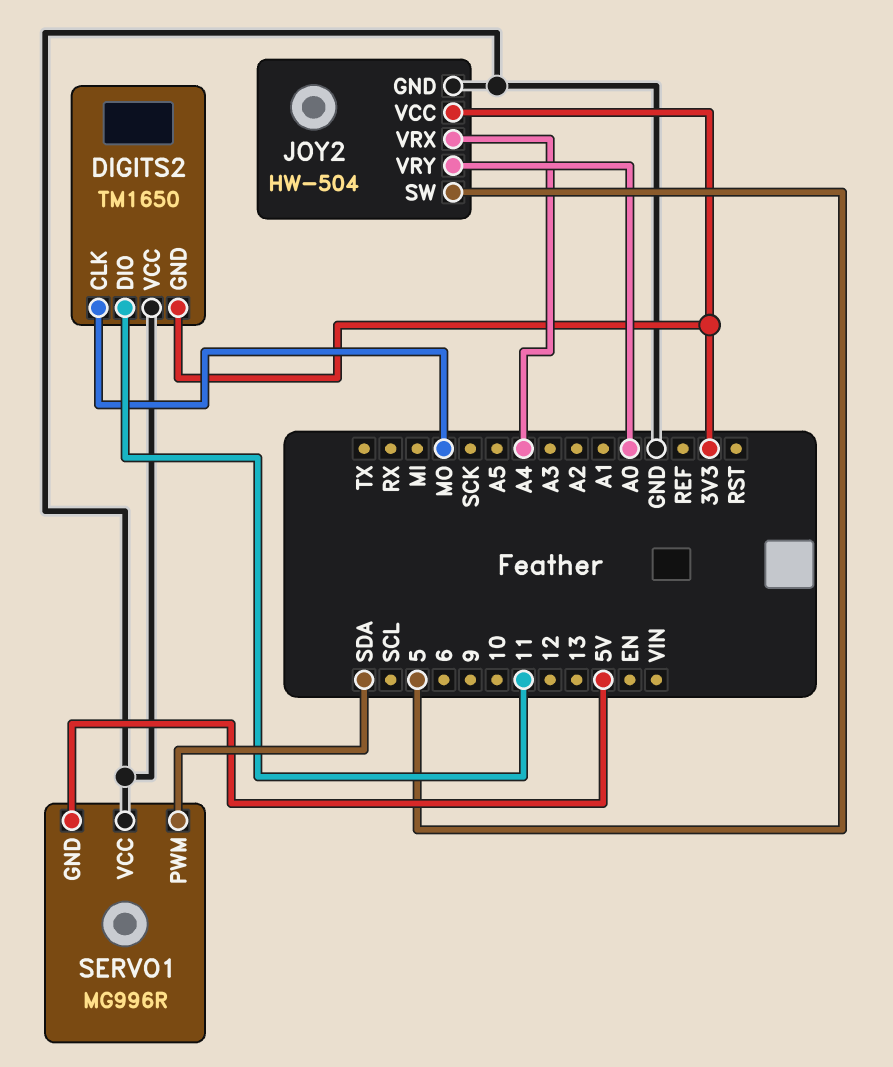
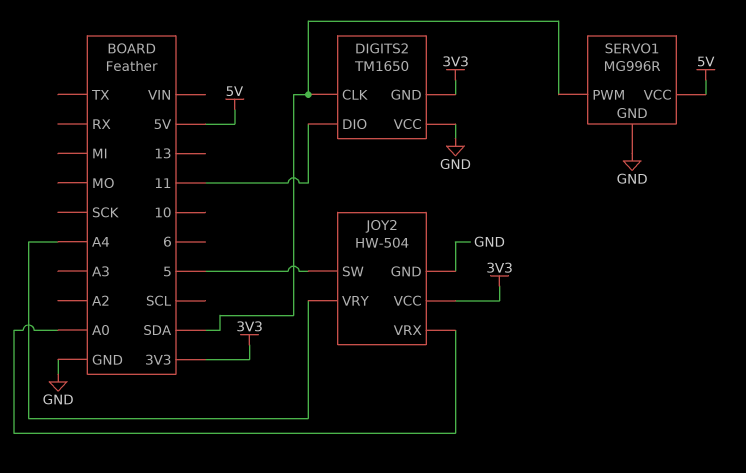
DIGITS2 pin CLK: MO -> SDA
JOY2 pin VRX: A4 -> A0
JOY2 pin VRY: A0 -> A4
SERVO1 pin GND: 5V -> GND
SERVO1 pin VCC: GND -> 5V

